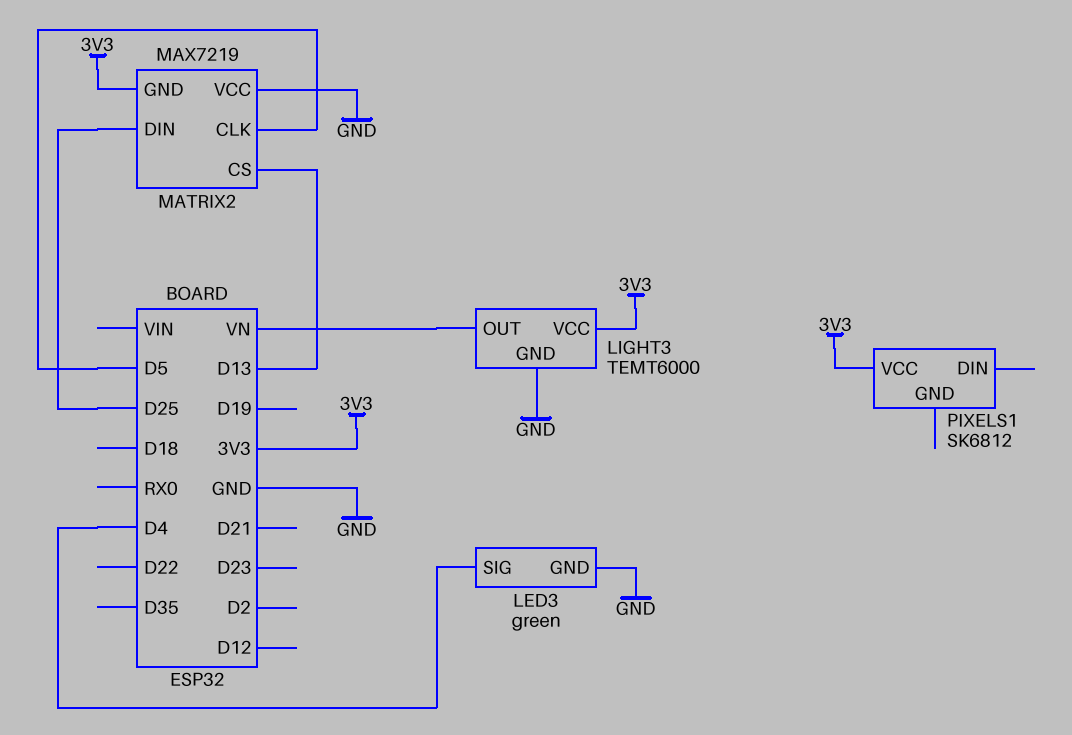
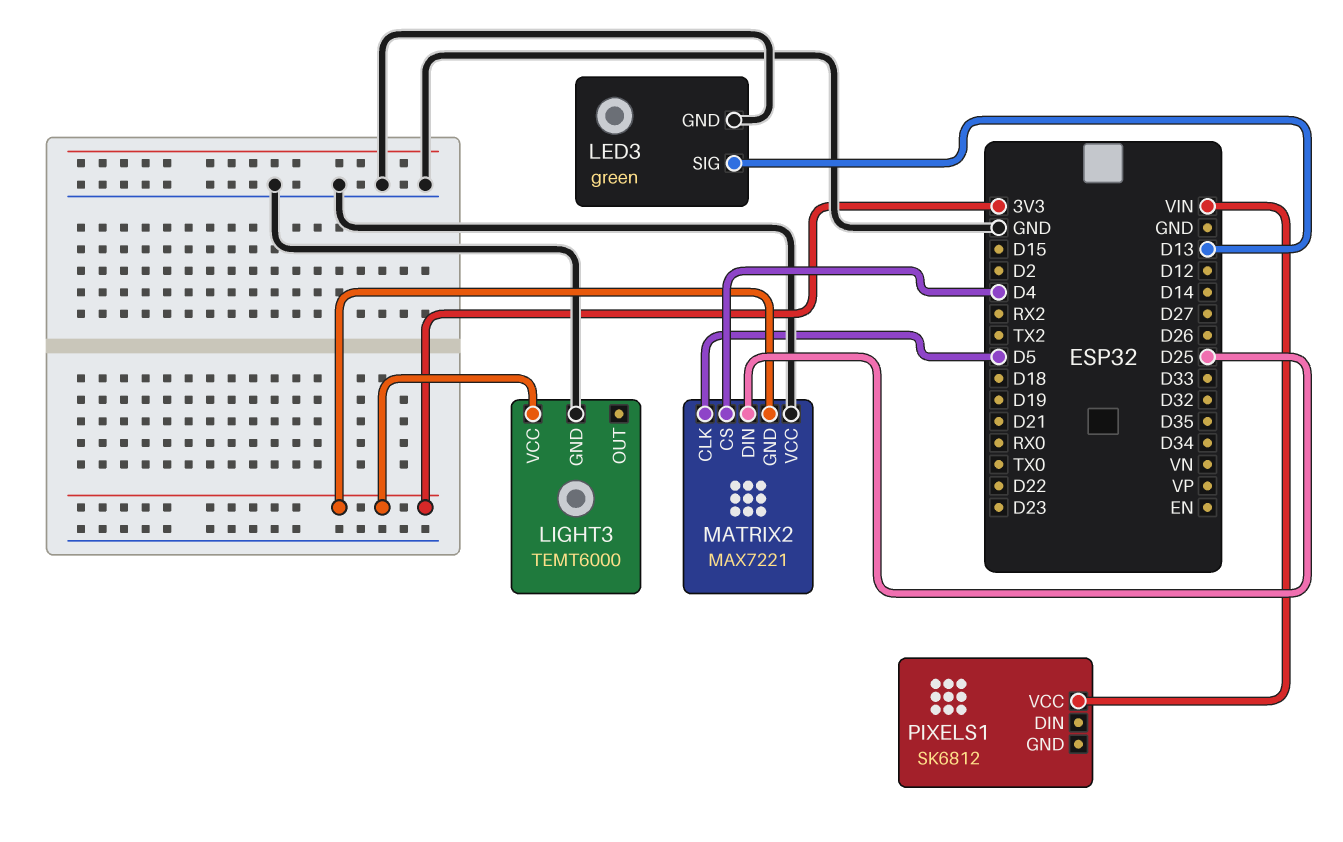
LED3 pin SIG: D4 -> D13
LIGHT3 pin OUT: VN -> none
MATRIX2: MAX7219 -> MAX7221
MATRIX2 pin CS: D13 -> D4
PIXELS1 pin VCC: 3V3 -> VIN

